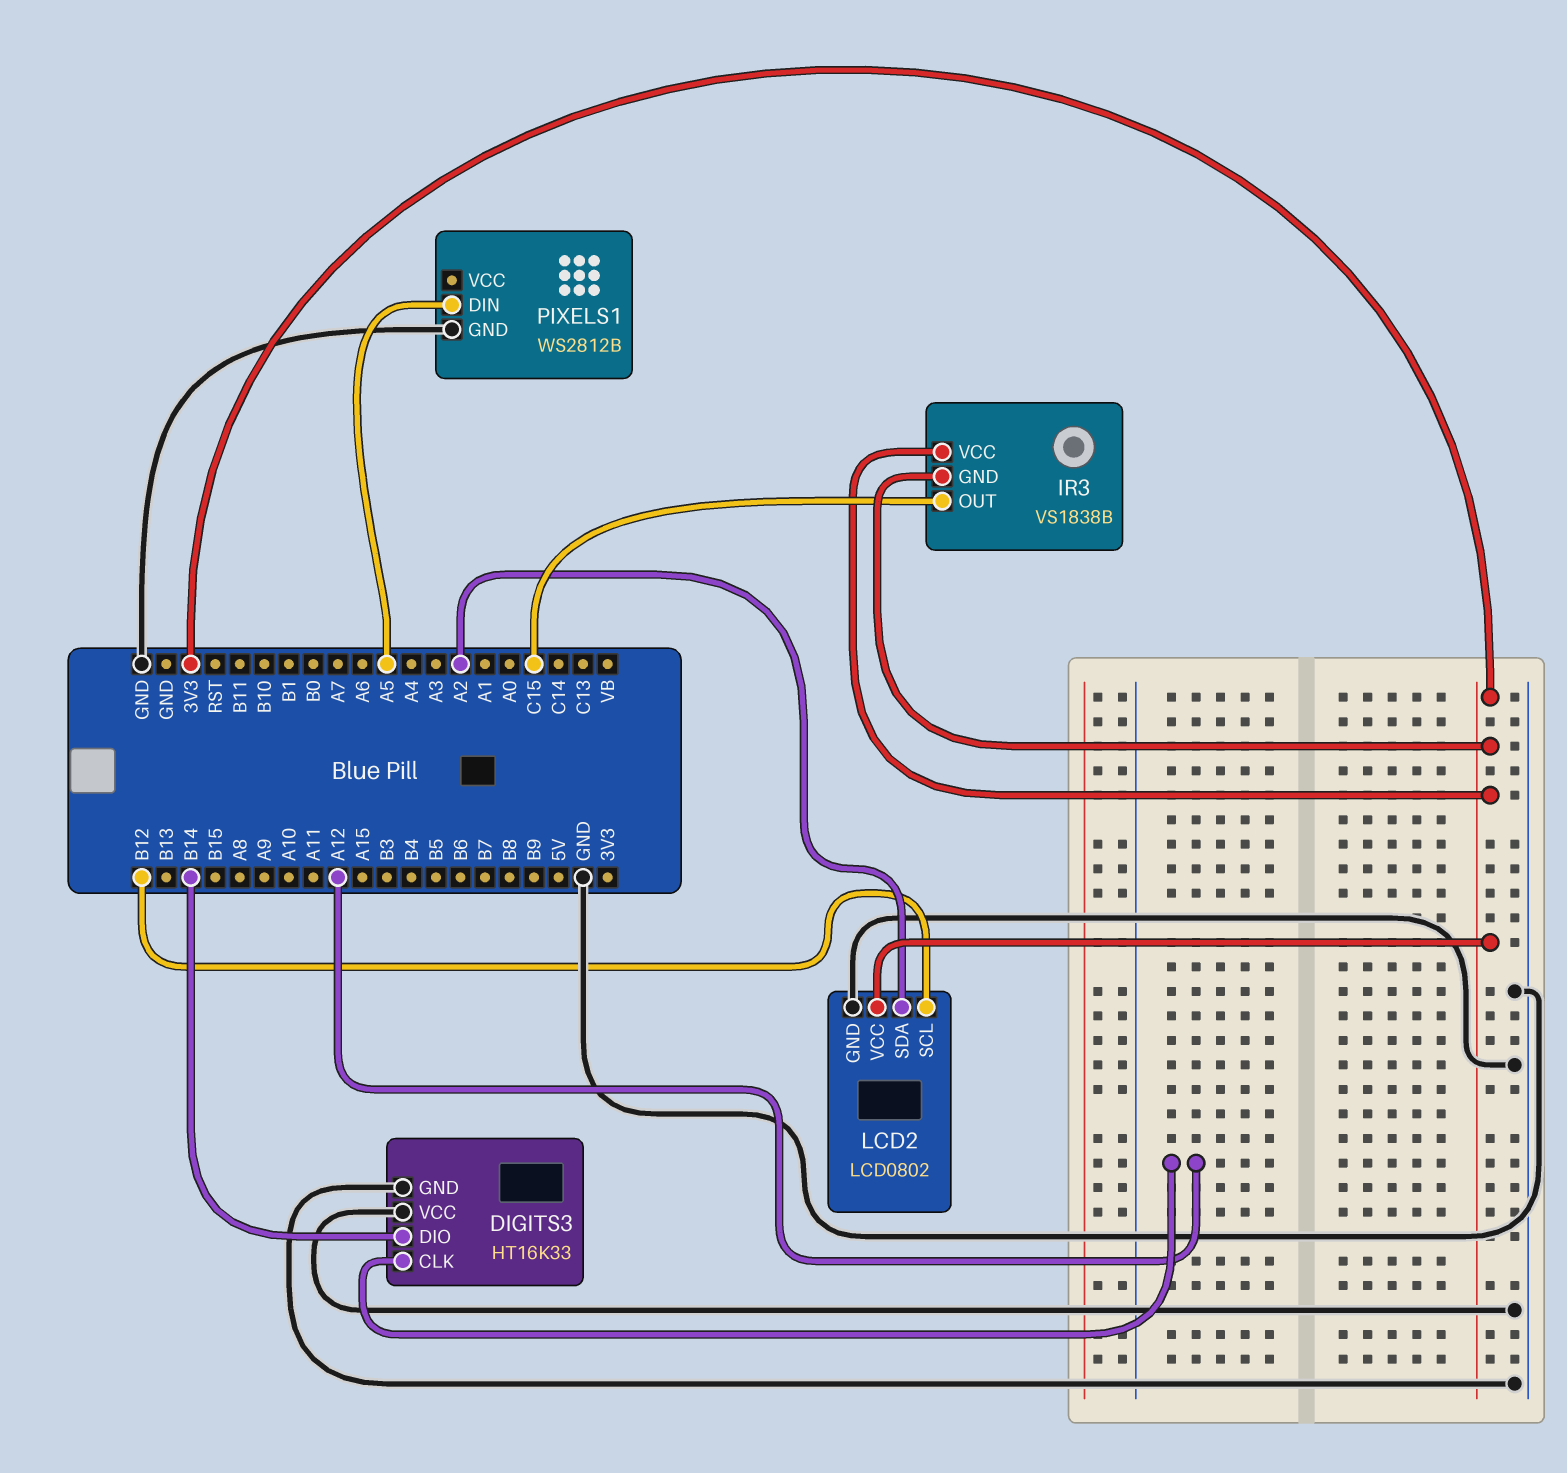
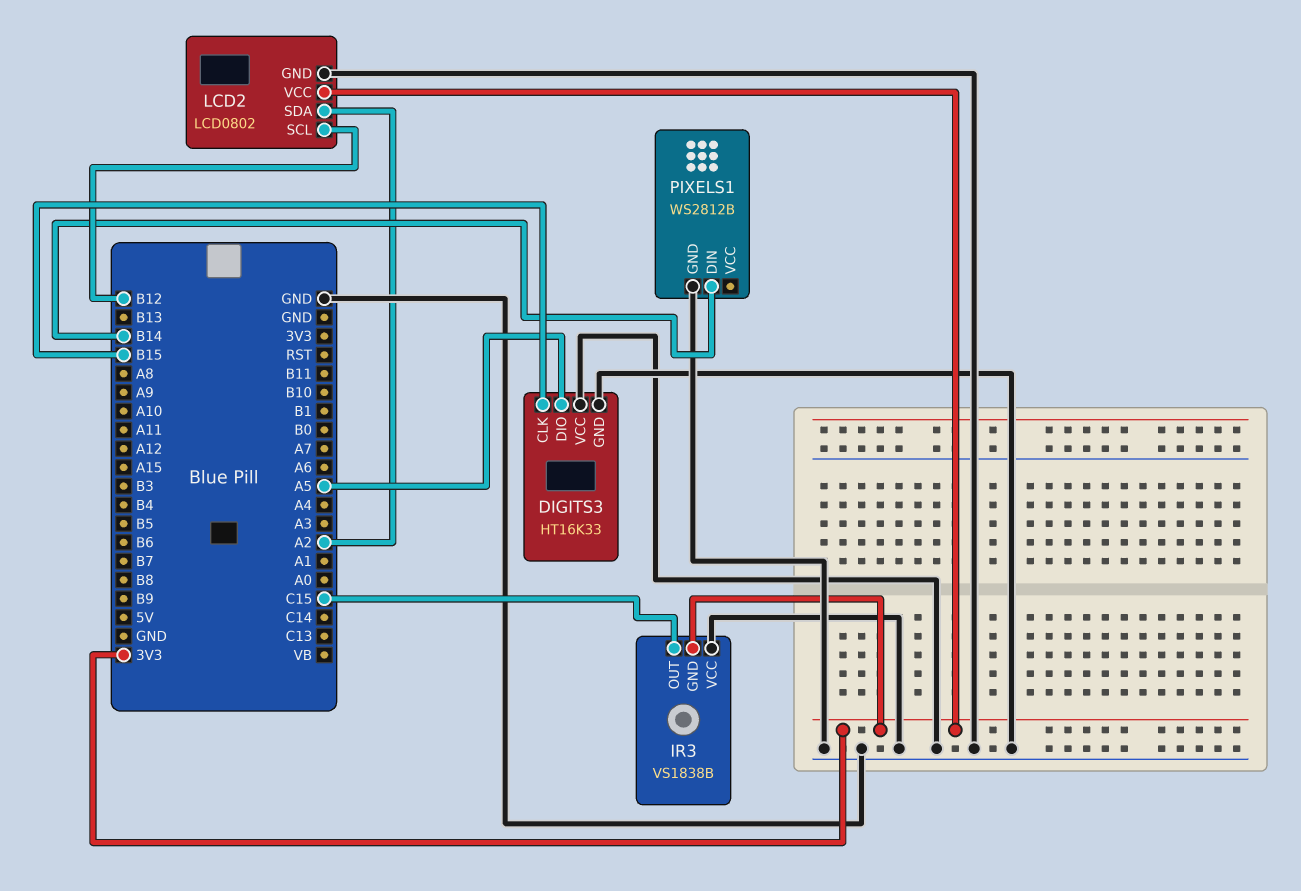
DIGITS3 pin CLK: A12 -> B15
DIGITS3 pin DIO: B14 -> A5
IR3 pin VCC: 3V3 -> GND
PIXELS1 pin DIN: A5 -> B14

